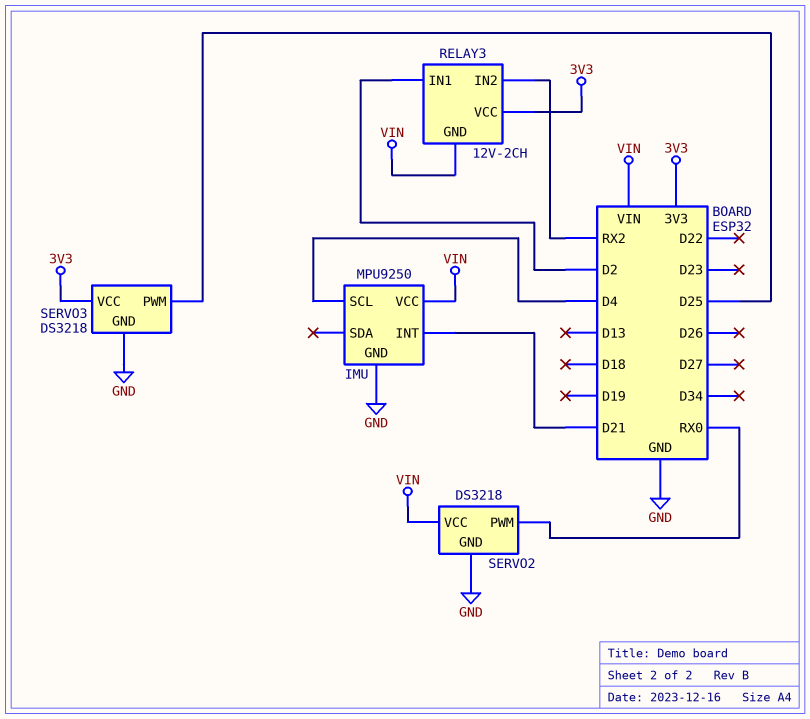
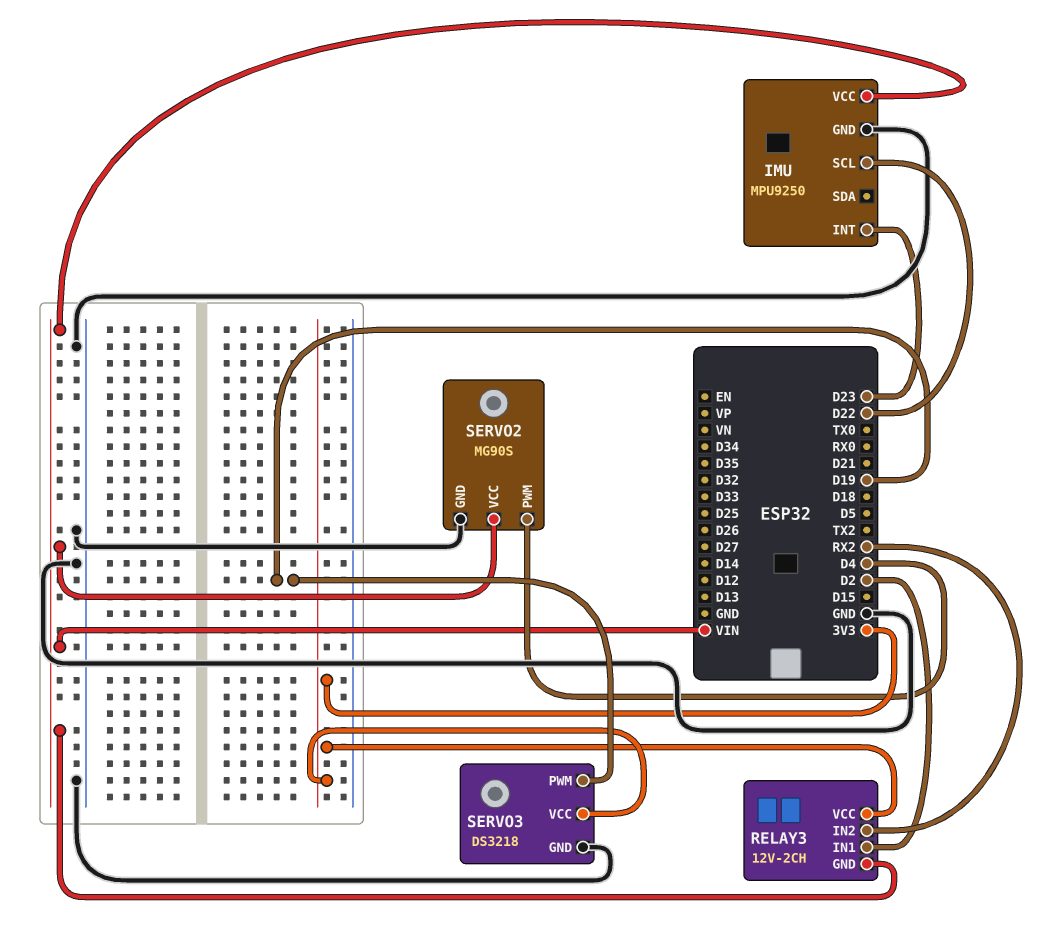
IMU pin INT: D21 -> D23
IMU pin SCL: D4 -> D22
SERVO2: DS3218 -> MG90S
SERVO2 pin PWM: RX0 -> D4
SERVO3 pin PWM: D25 -> D19

